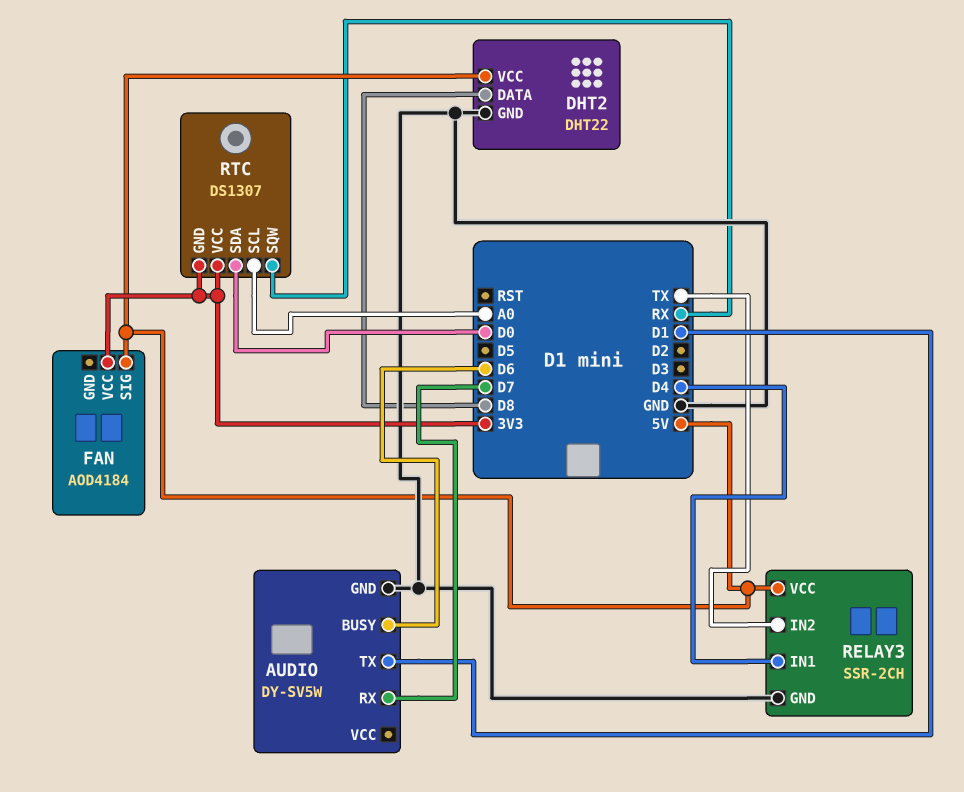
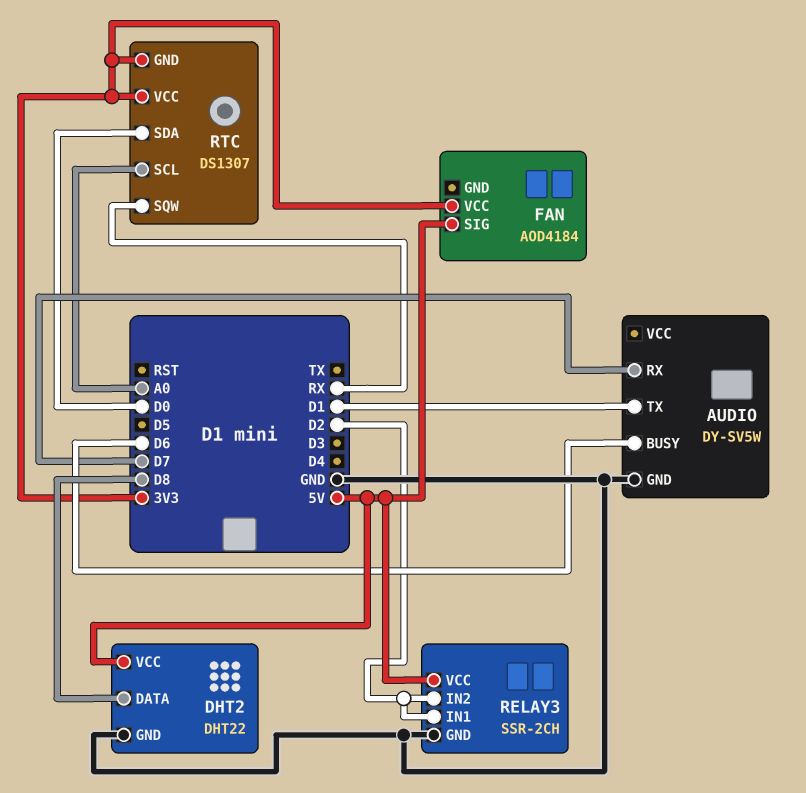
RELAY3 pin IN1: D4 -> D2
RELAY3 pin IN2: TX -> D2

